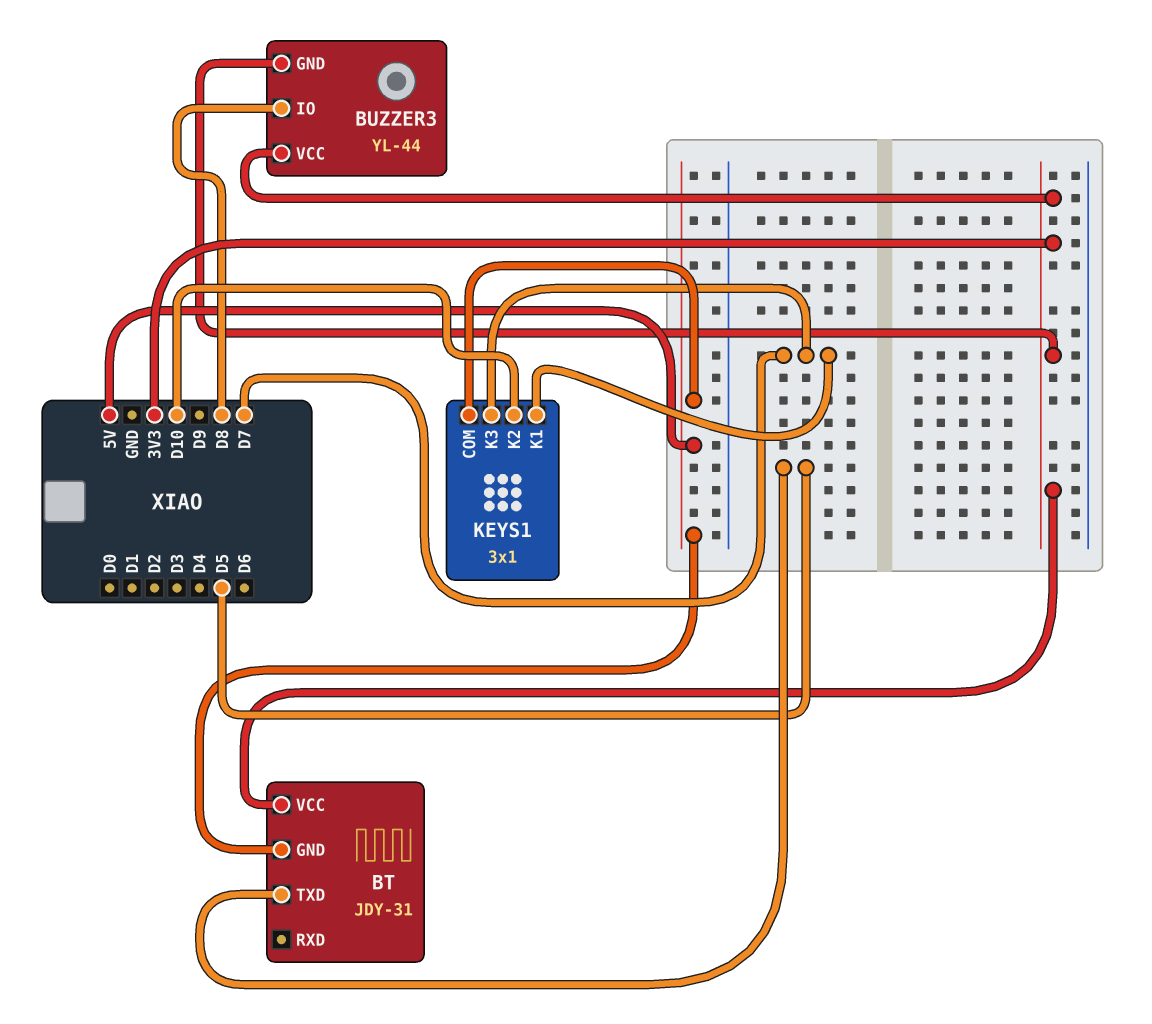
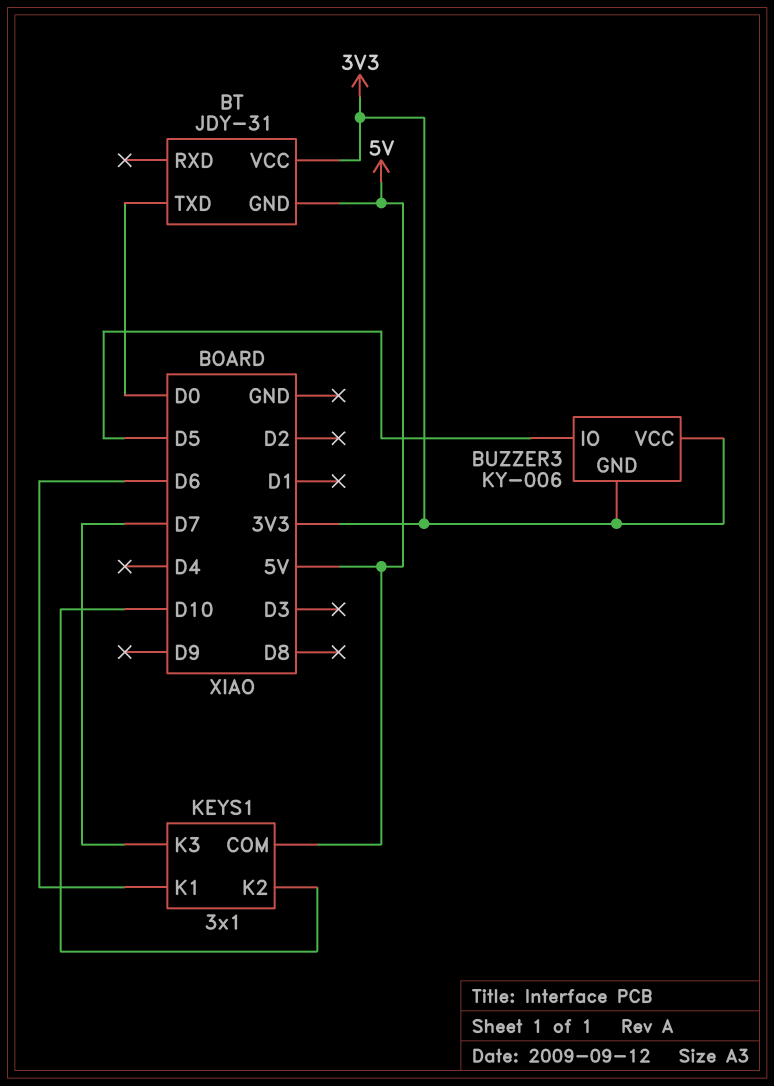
BT pin TXD: D5 -> D0
BUZZER3: YL-44 -> KY-006
BUZZER3 pin IO: D8 -> D5
KEYS1 pin K1: D7 -> D6

